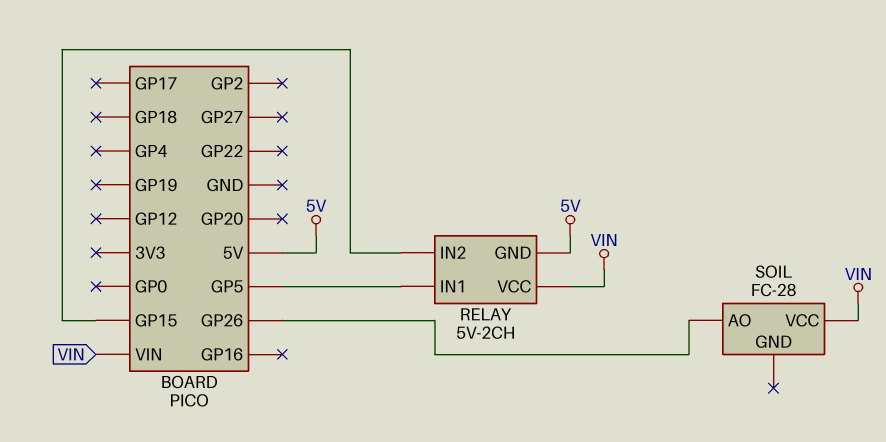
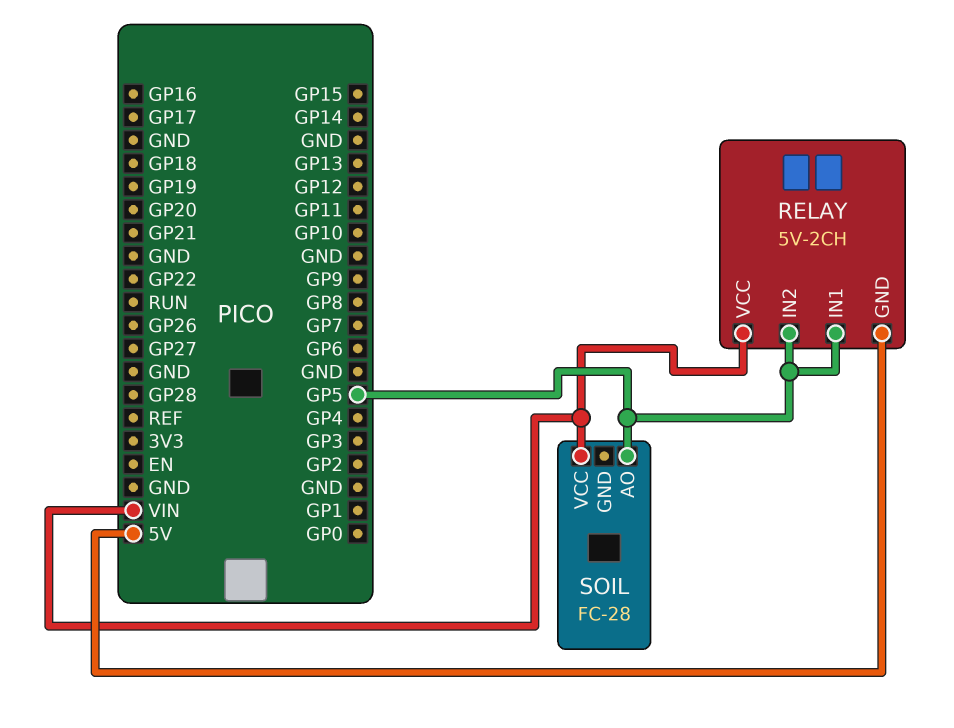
RELAY pin IN2: GP15 -> GP5
SOIL pin AO: GP26 -> GP5

